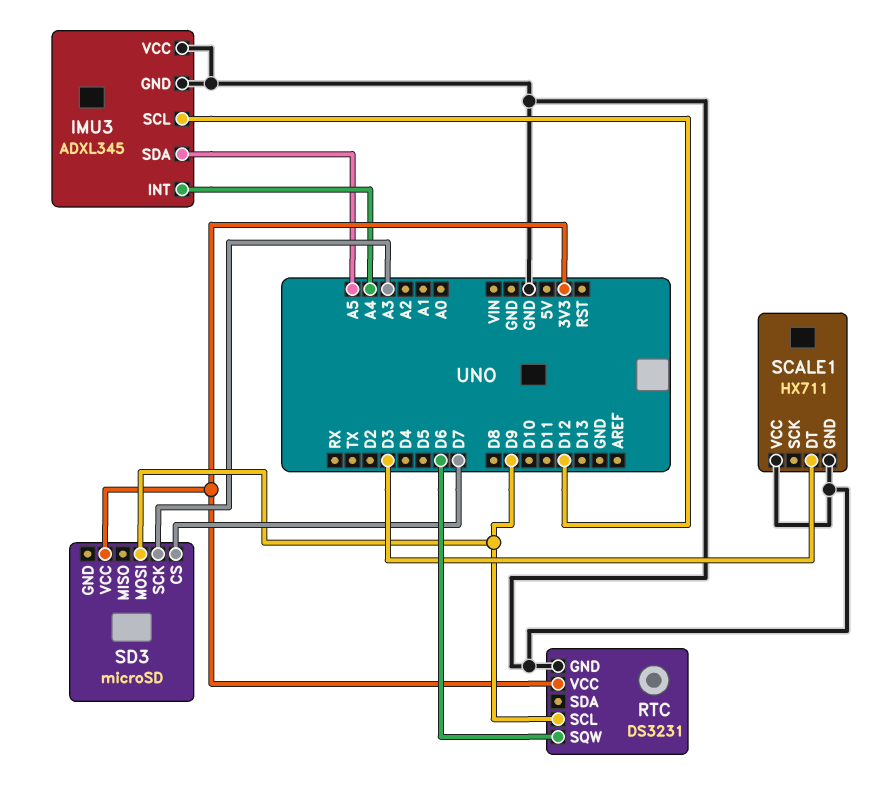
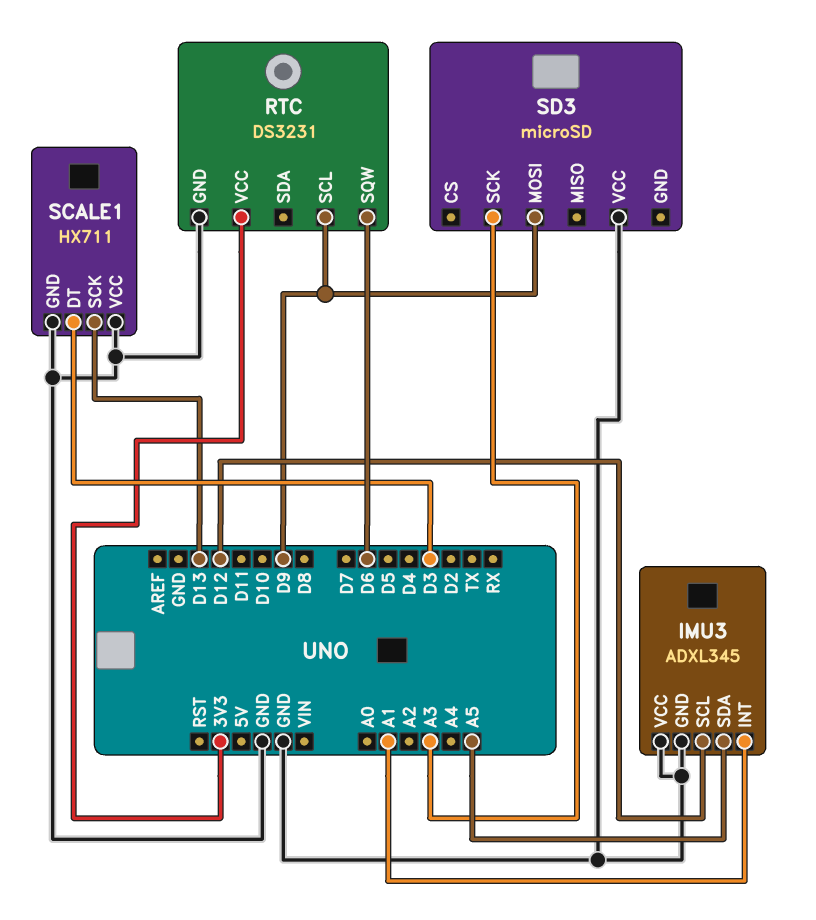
IMU3 pin INT: A4 -> A1
SCALE1 pin SCK: none -> D13
SD3 pin CS: D7 -> none
SD3 pin VCC: 3V3 -> GND

